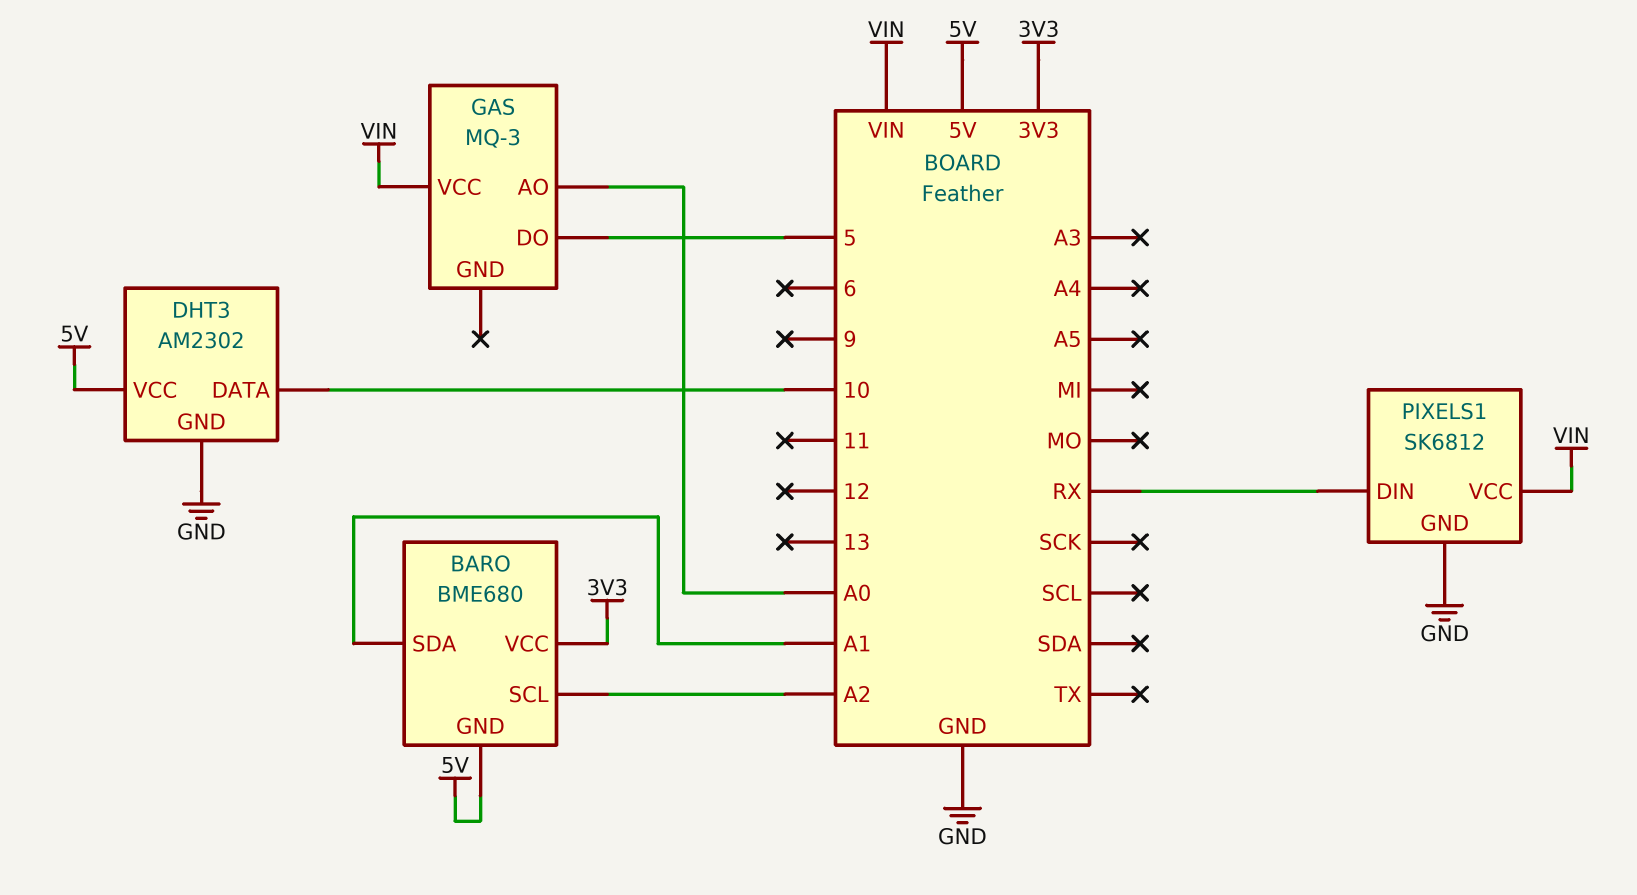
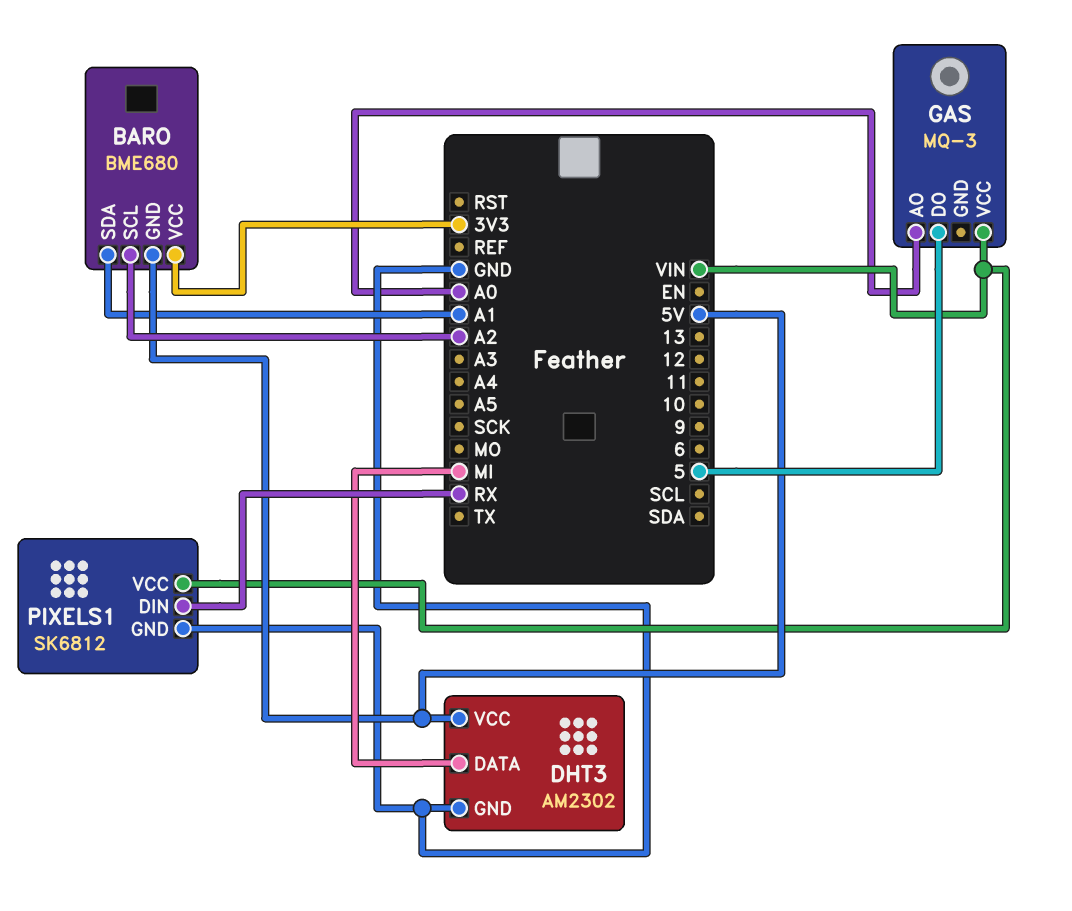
DHT3 pin DATA: 10 -> MI

